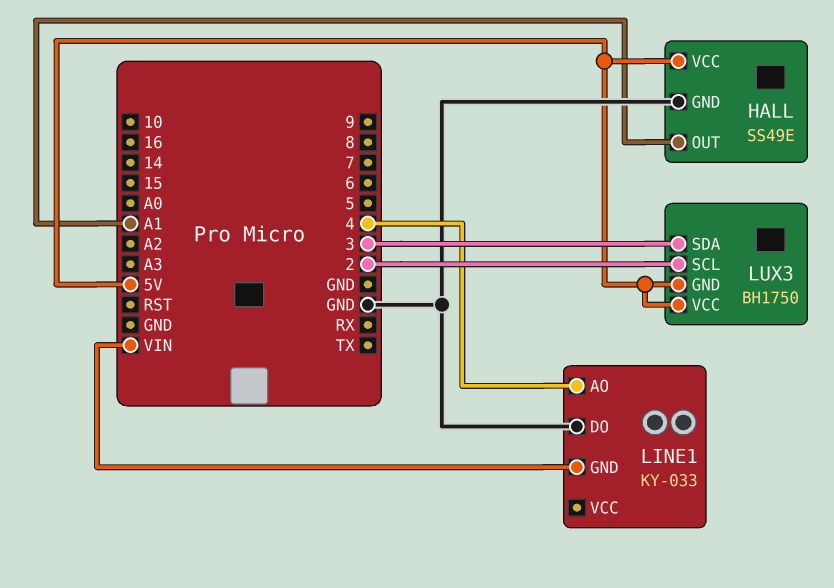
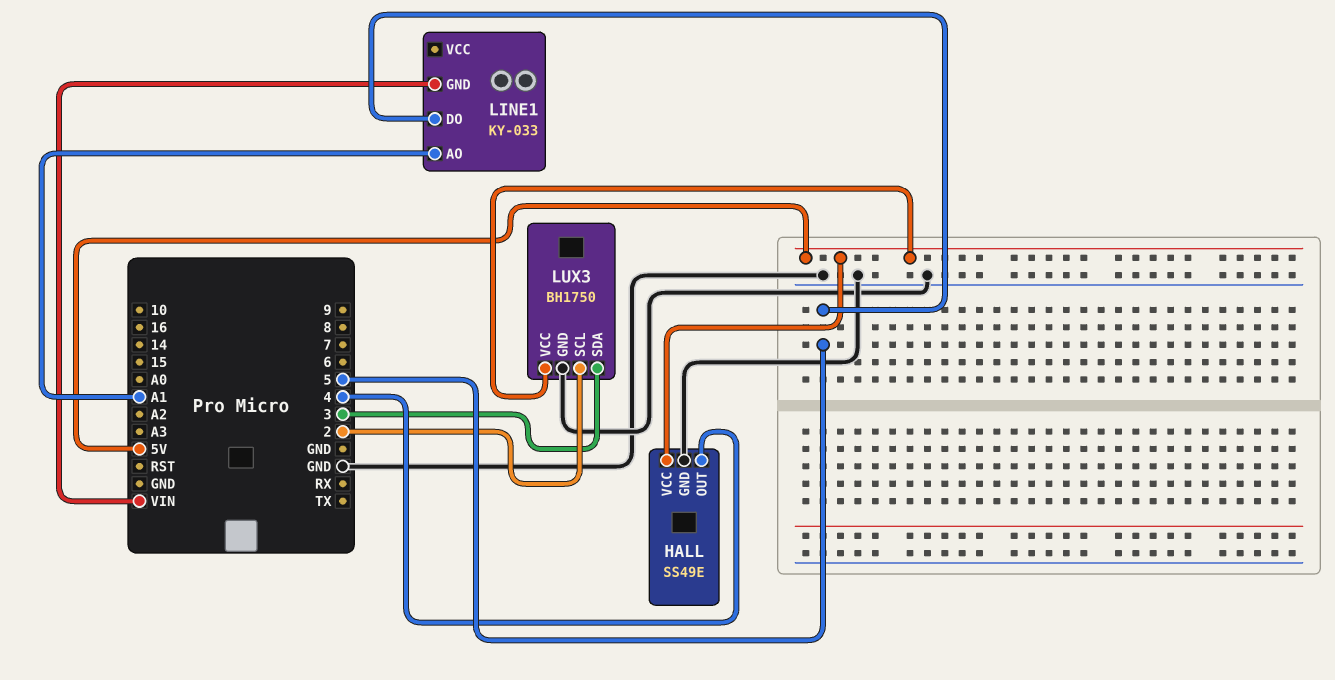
HALL pin OUT: A1 -> 4
LINE1 pin AO: 4 -> A1
LINE1 pin DO: GND -> 5
LUX3 pin GND: 5V -> GND

